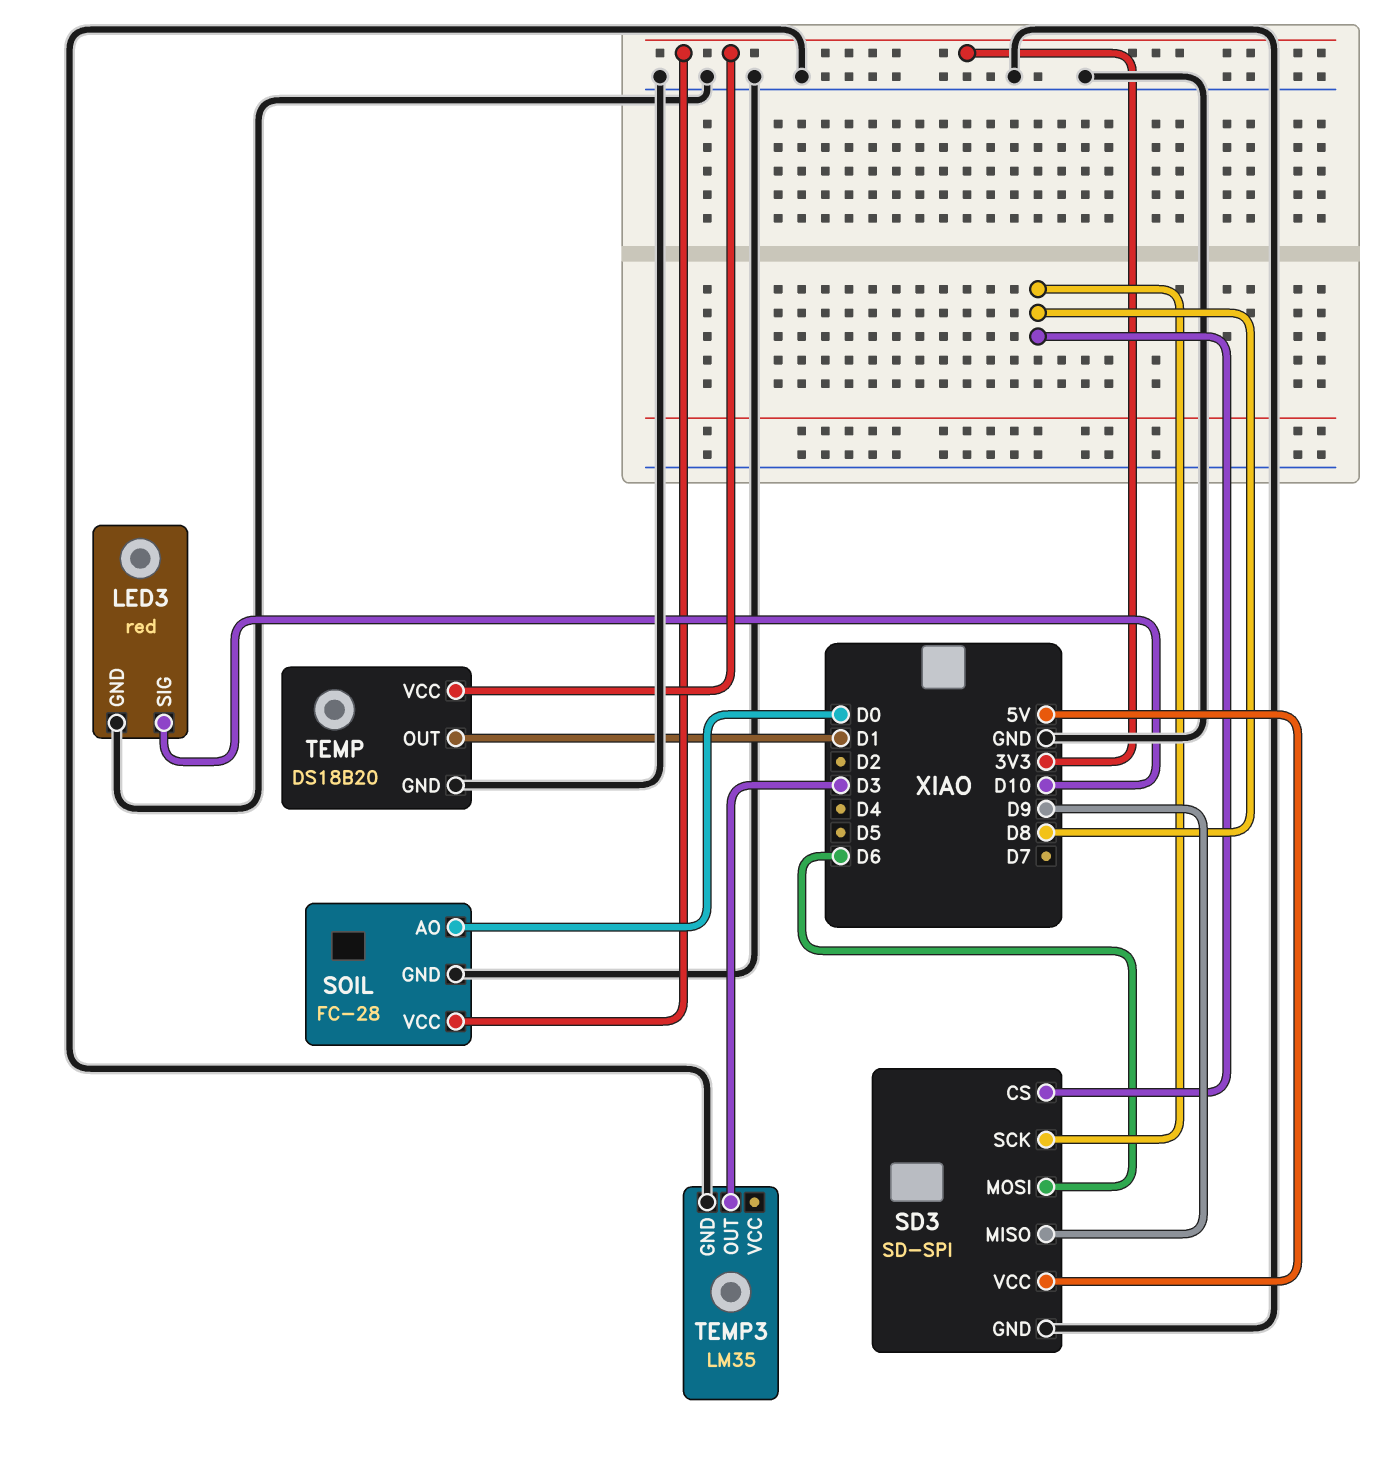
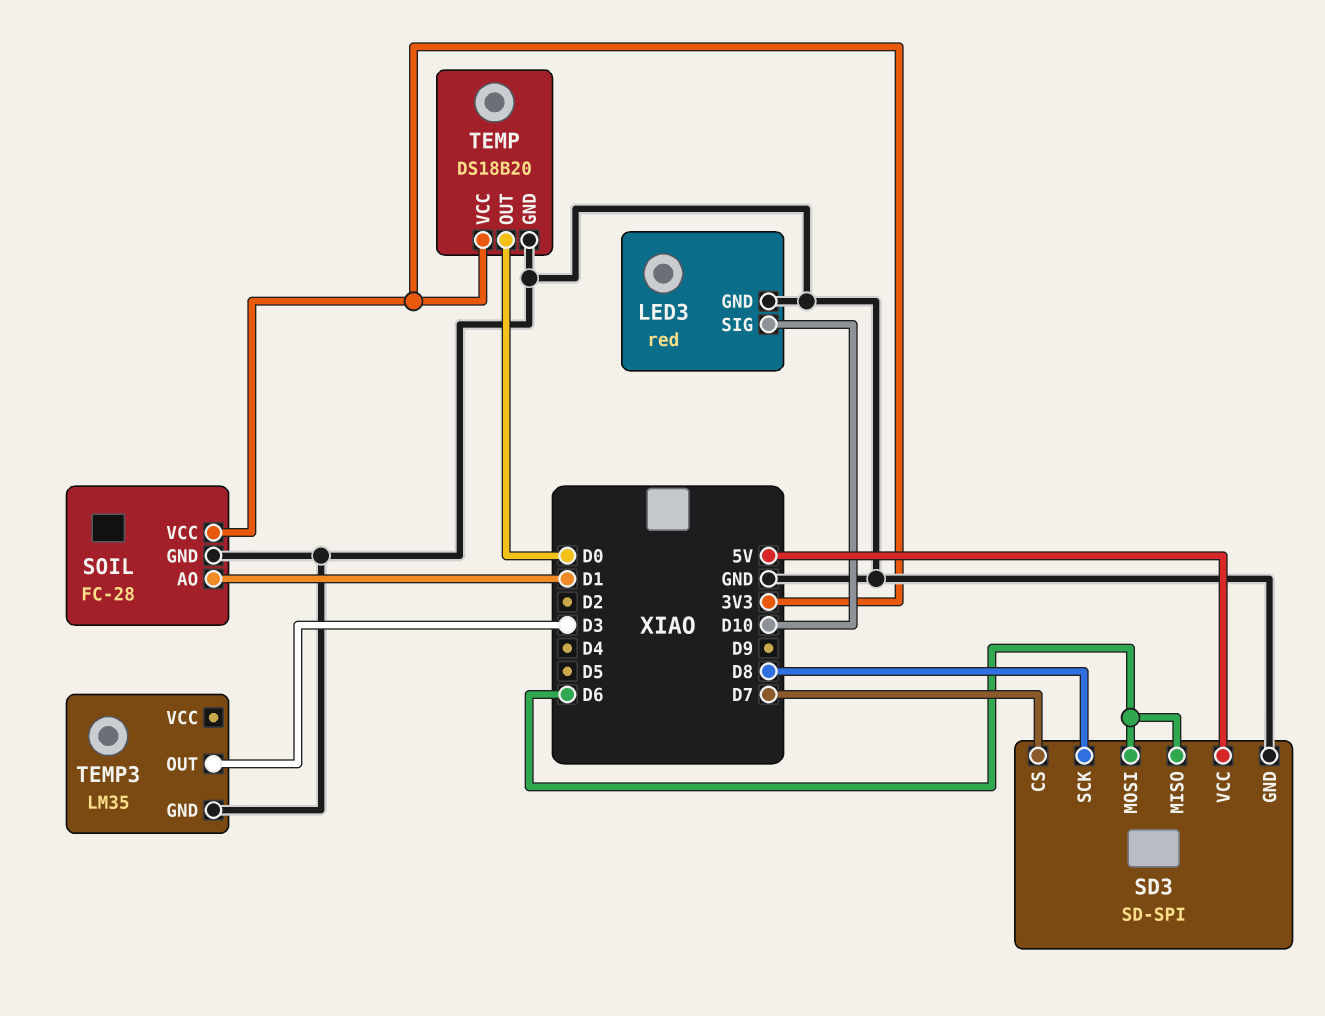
SD3 pin CS: D8 -> D7
SD3 pin MISO: D9 -> D6
SOIL pin AO: D0 -> D1
TEMP pin OUT: D1 -> D0

